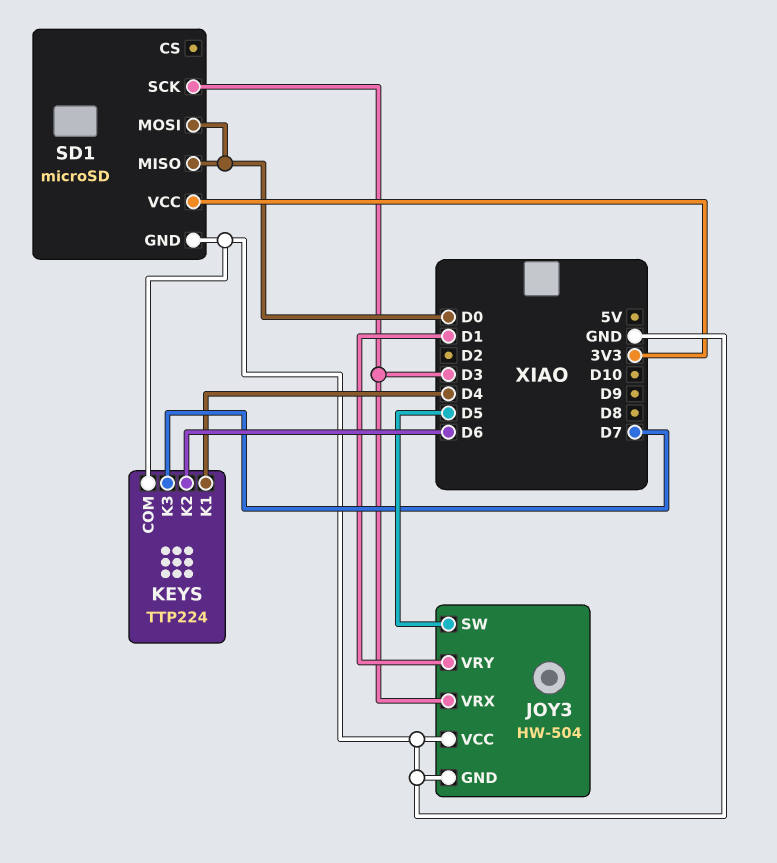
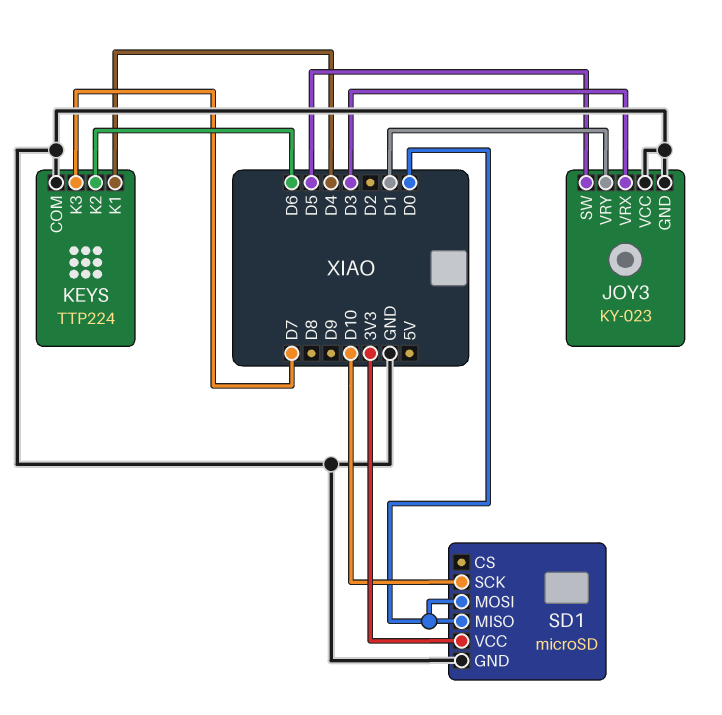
JOY3: HW-504 -> KY-023
SD1 pin SCK: D3 -> D10

